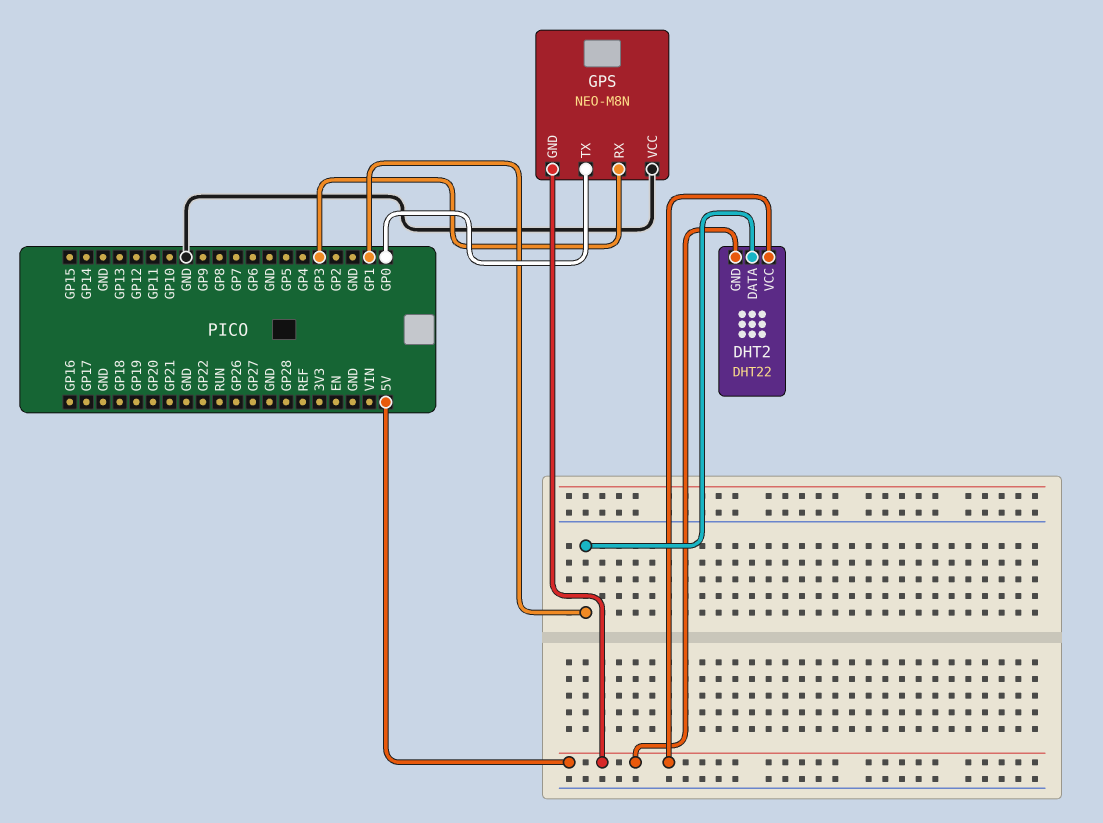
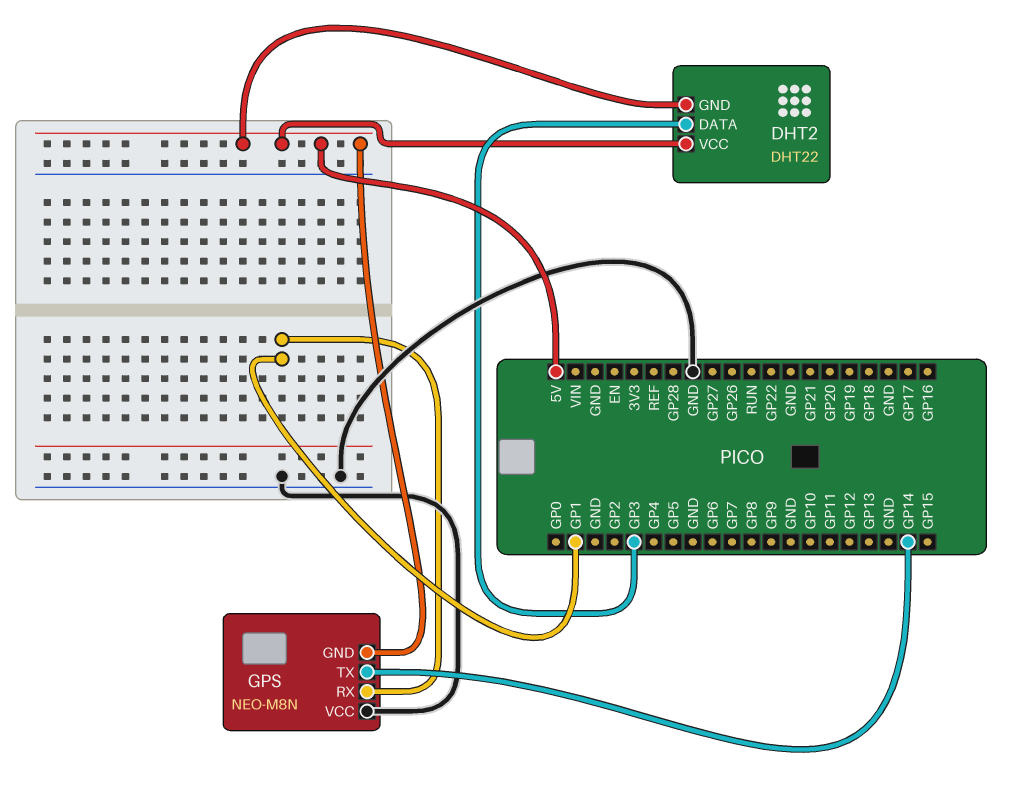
DHT2 pin DATA: GP1 -> GP3
GPS pin RX: GP3 -> GP1
GPS pin TX: GP0 -> GP14

